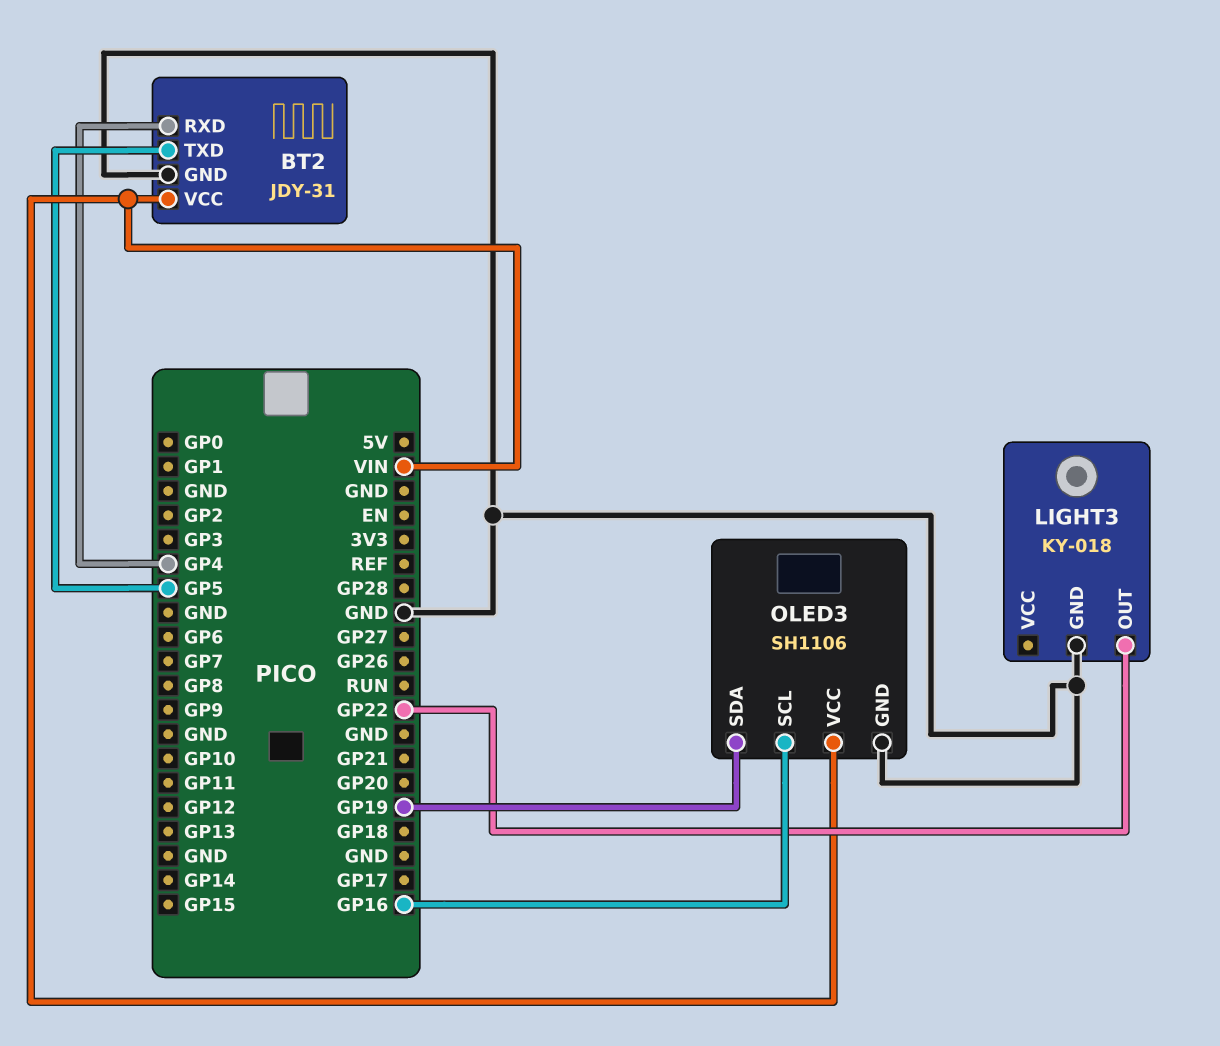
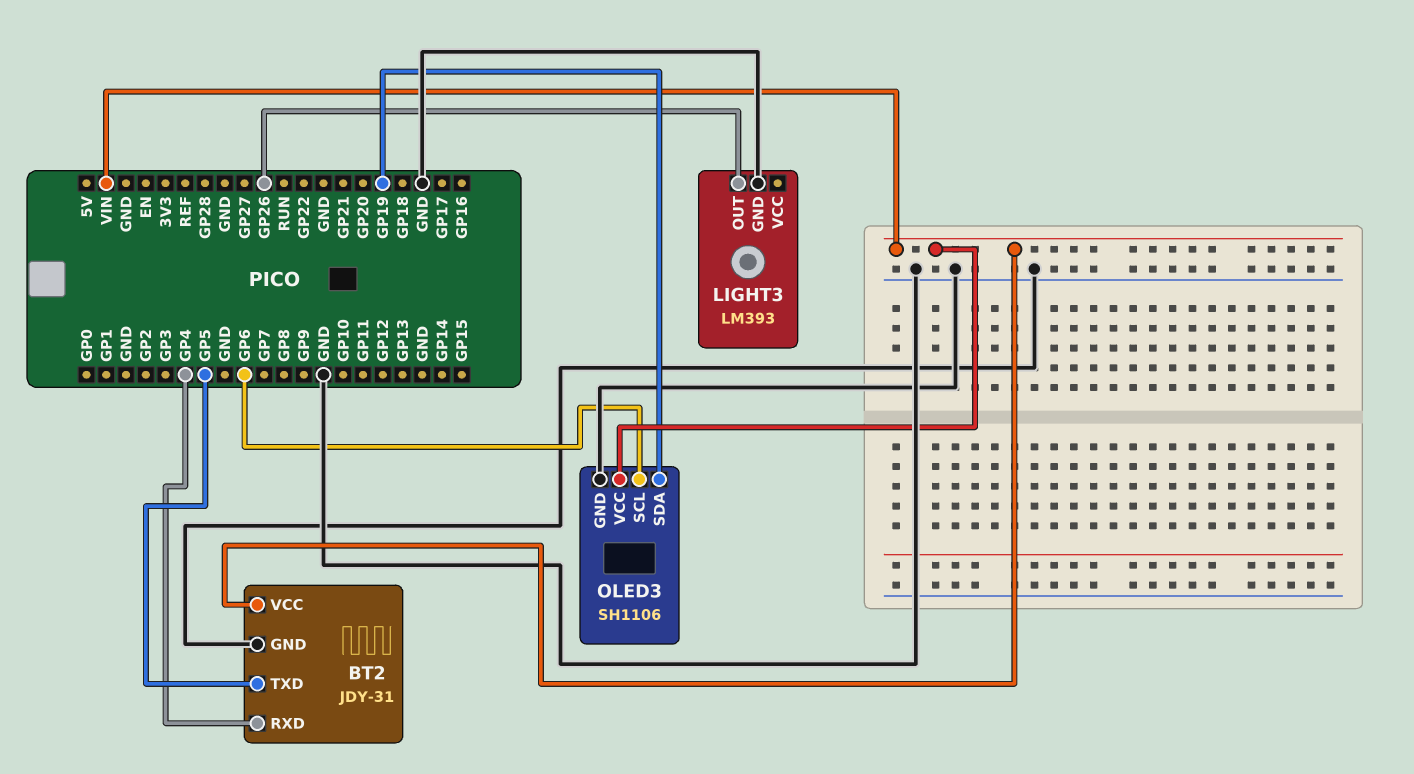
LIGHT3: KY-018 -> LM393
LIGHT3 pin OUT: GP22 -> GP26
OLED3 pin SCL: GP16 -> GP6

